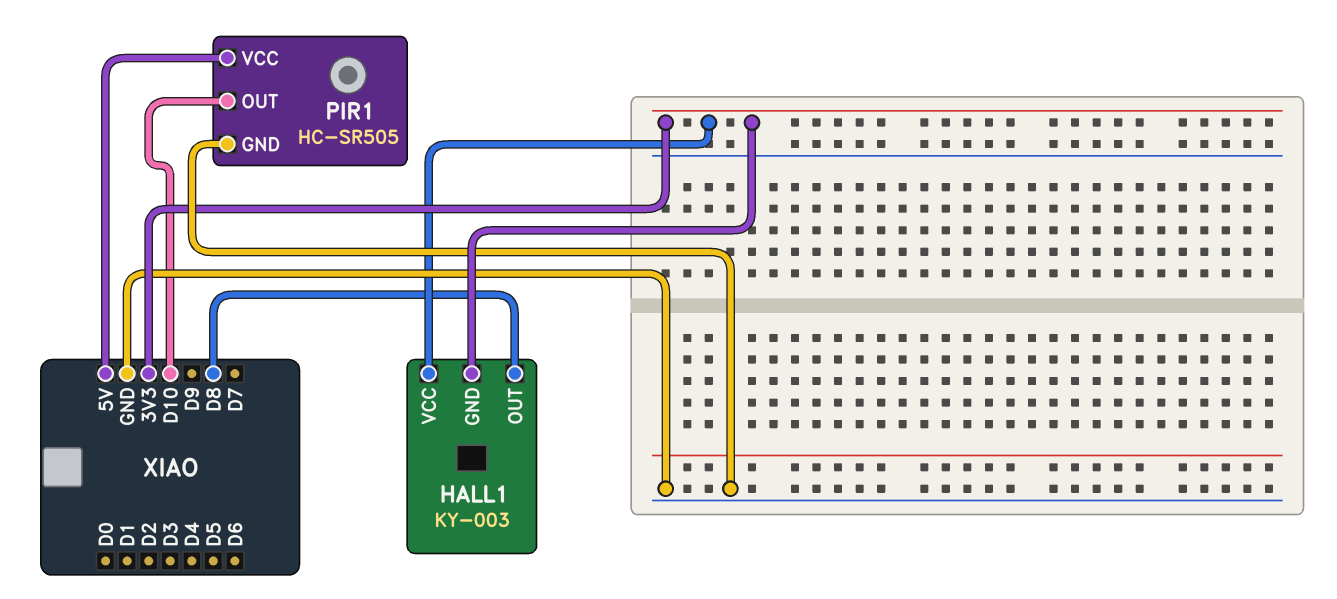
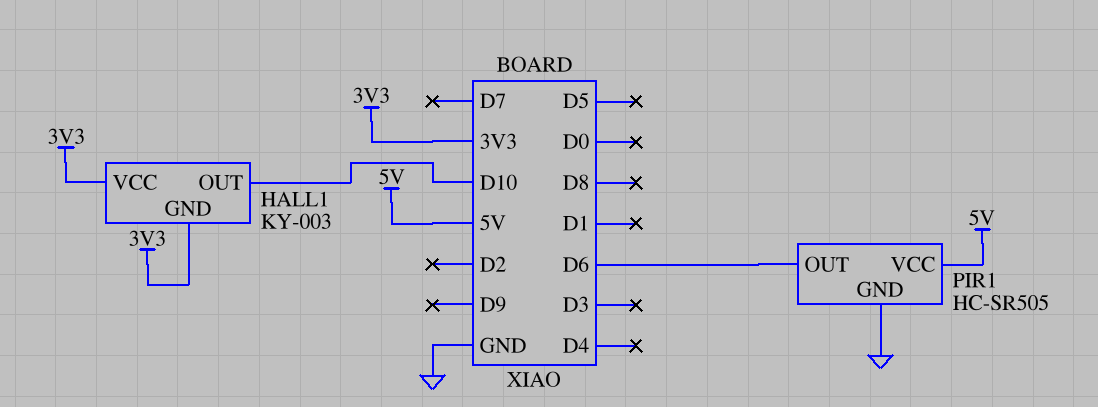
HALL1 pin OUT: D8 -> D10
PIR1 pin OUT: D10 -> D6

